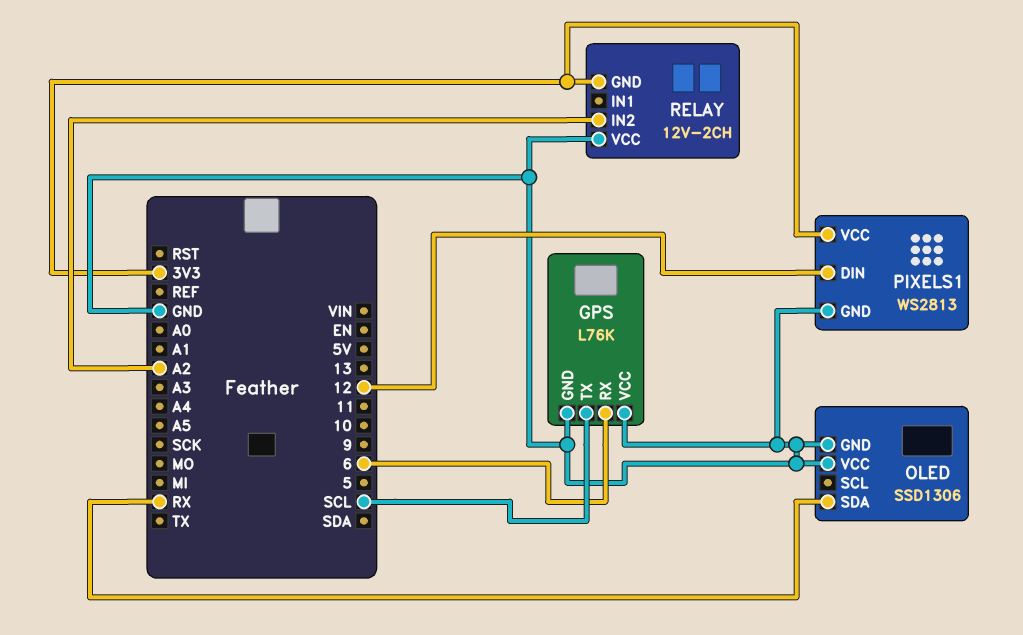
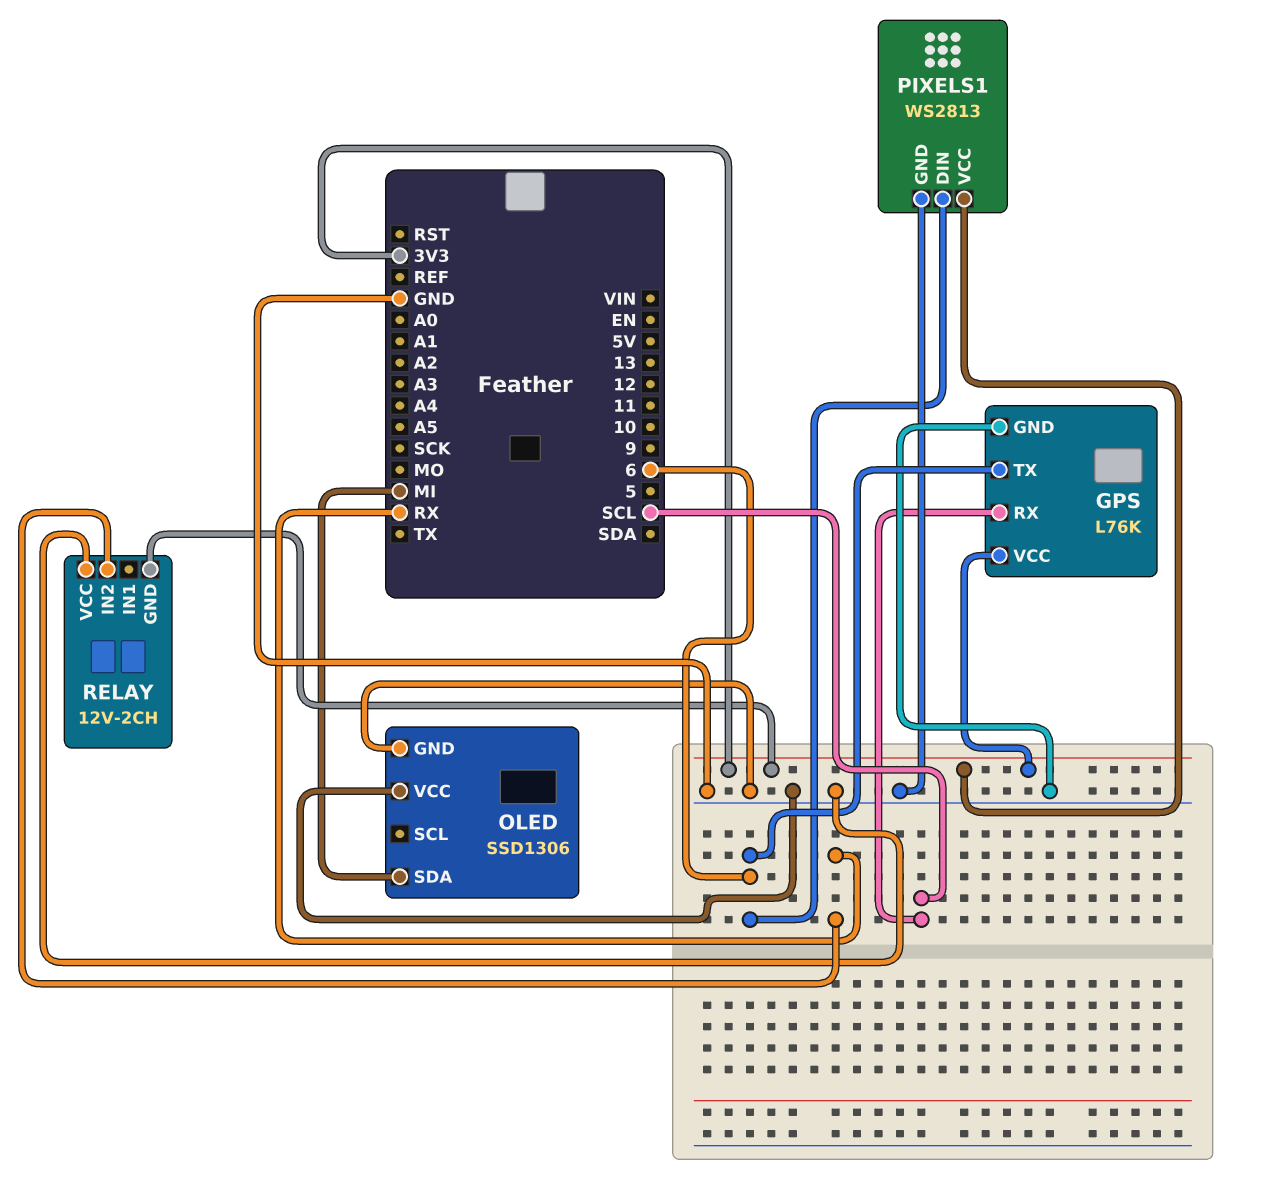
GPS pin RX: 6 -> SCL
GPS pin TX: SCL -> 6
GPS pin VCC: GND -> 3V3
OLED pin SDA: RX -> MI
PIXELS1 pin DIN: 12 -> 6
RELAY pin IN2: A2 -> RX

